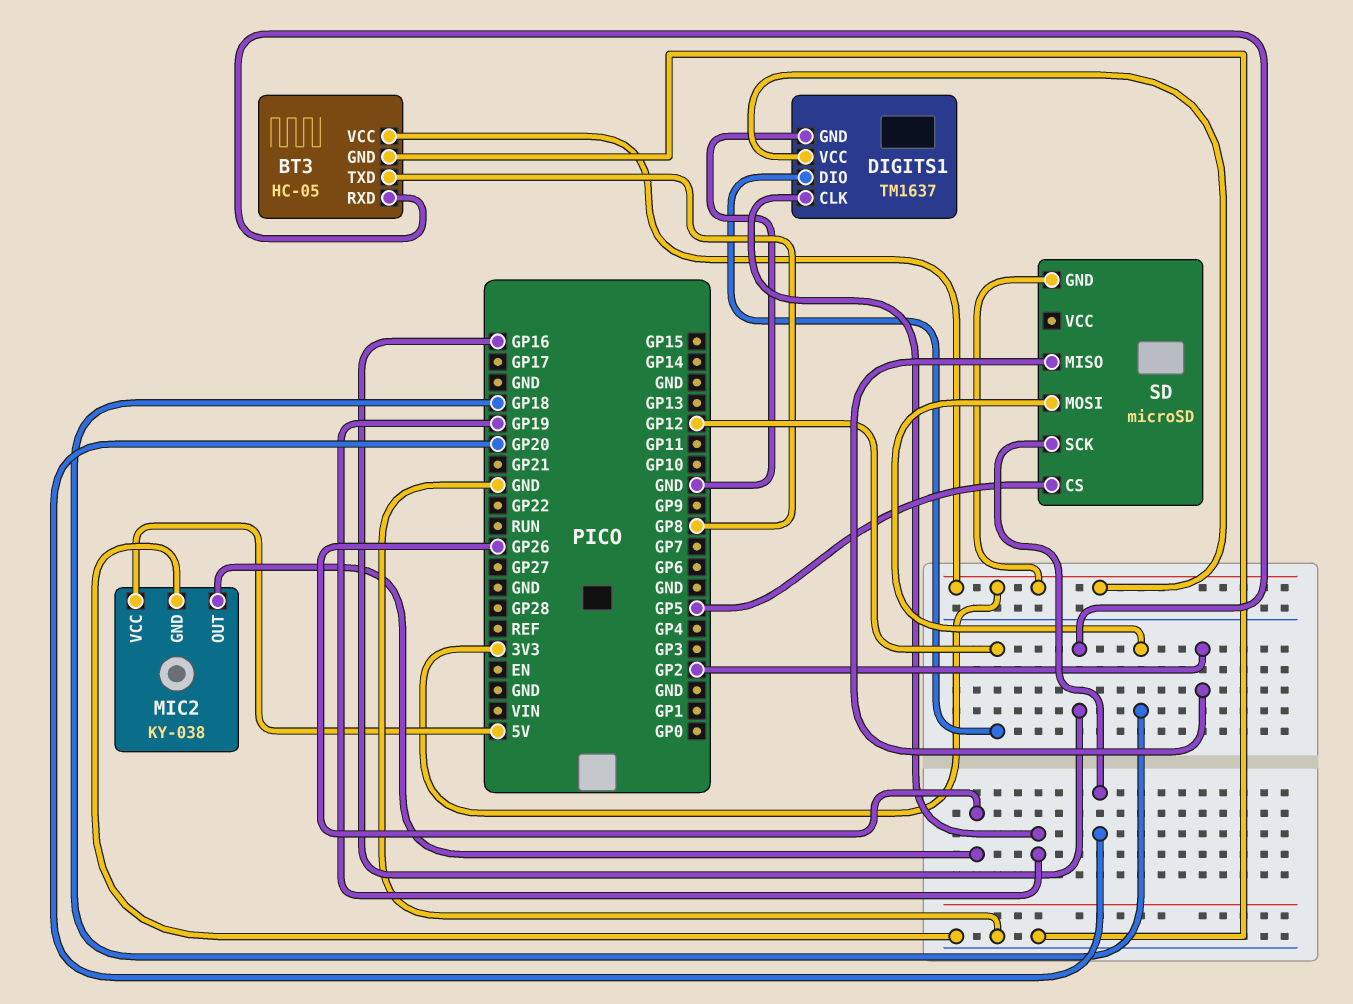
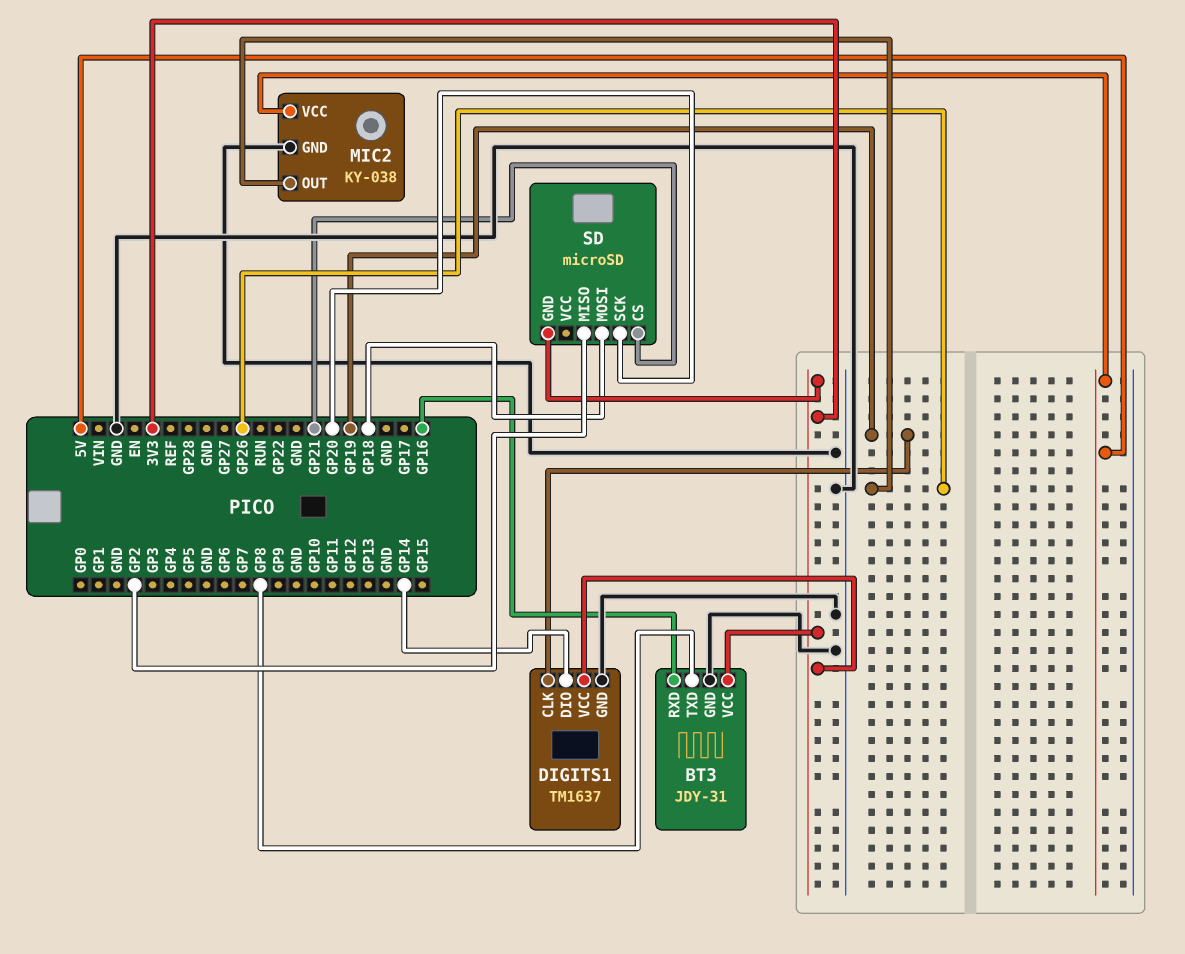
BT3: HC-05 -> JDY-31
DIGITS1 pin DIO: GP12 -> GP14
SD pin CS: GP5 -> GP21

